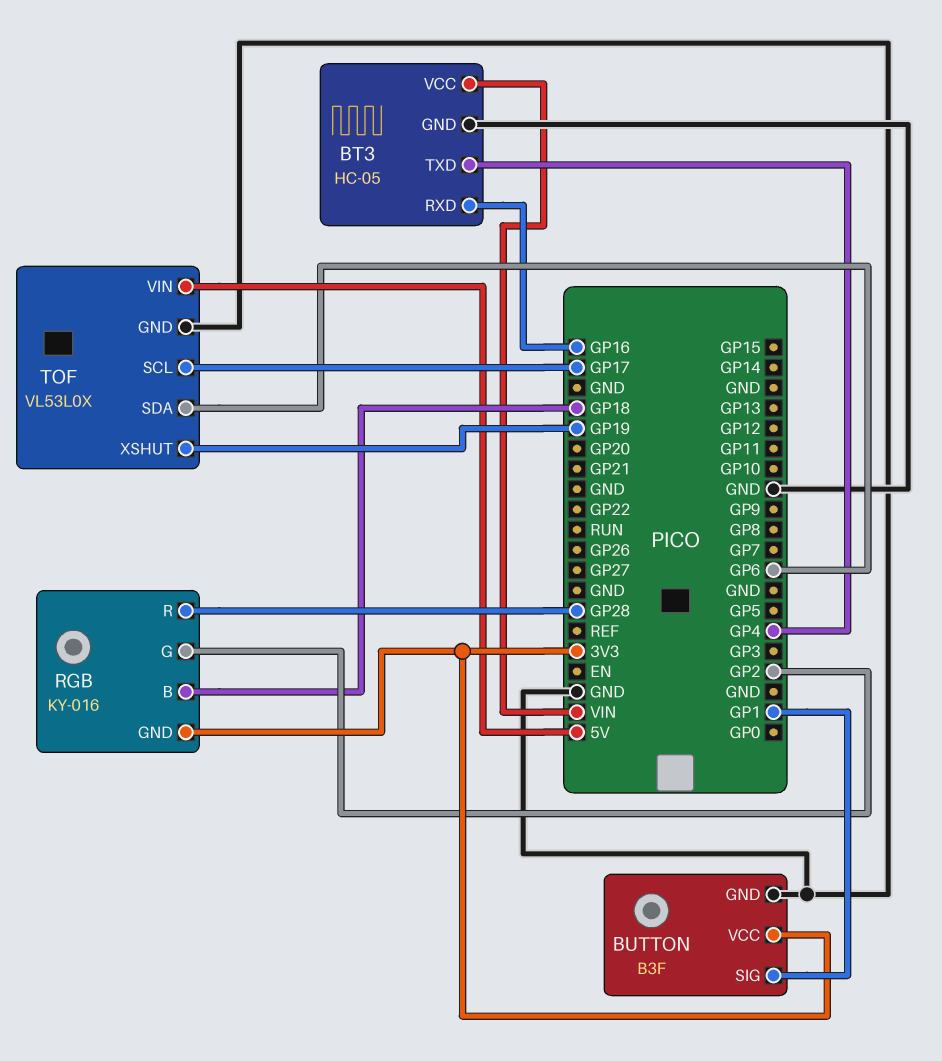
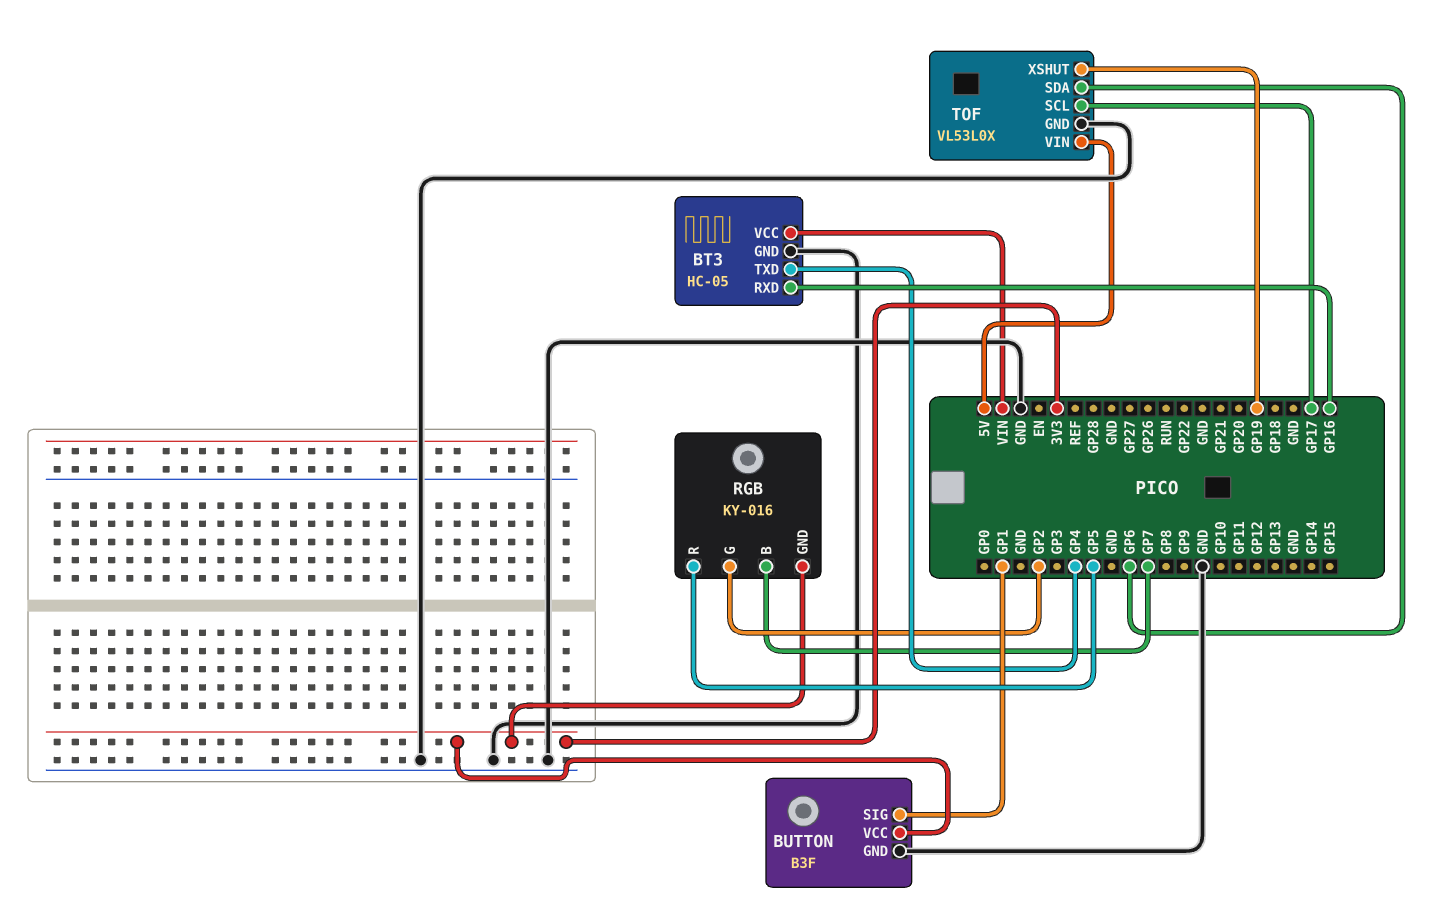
RGB pin B: GP18 -> GP7
RGB pin R: GP28 -> GP5

